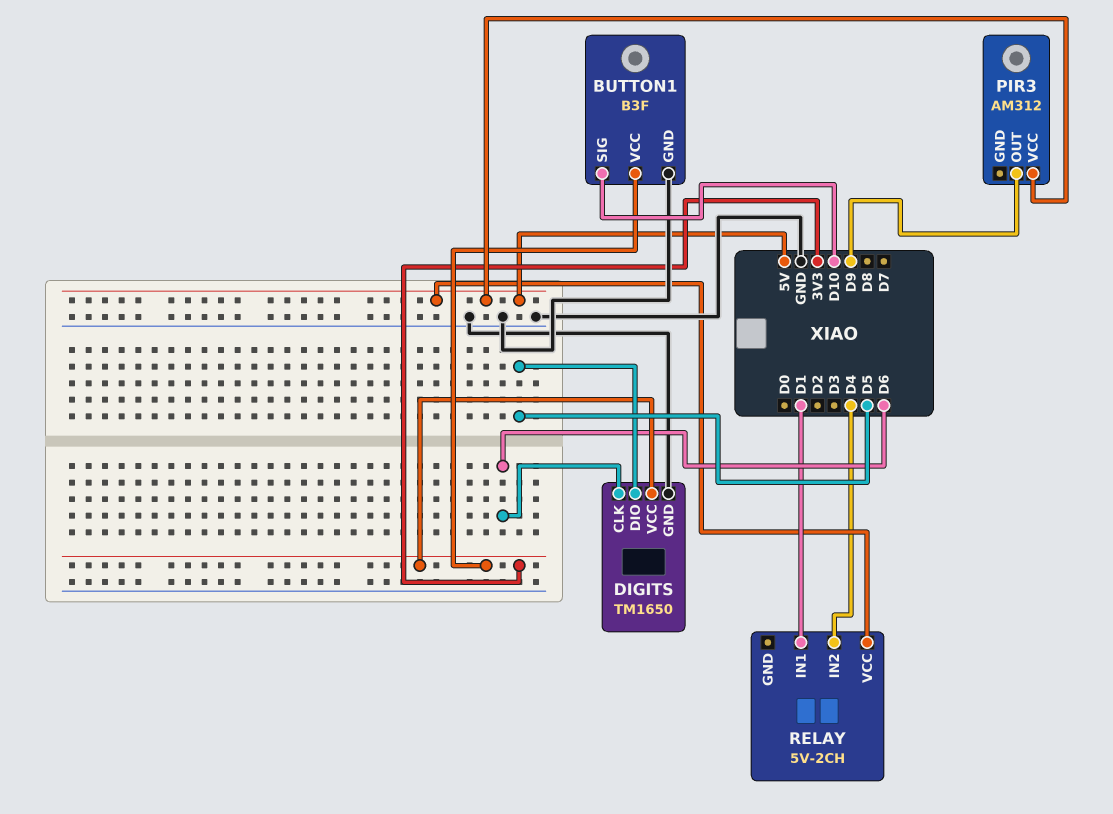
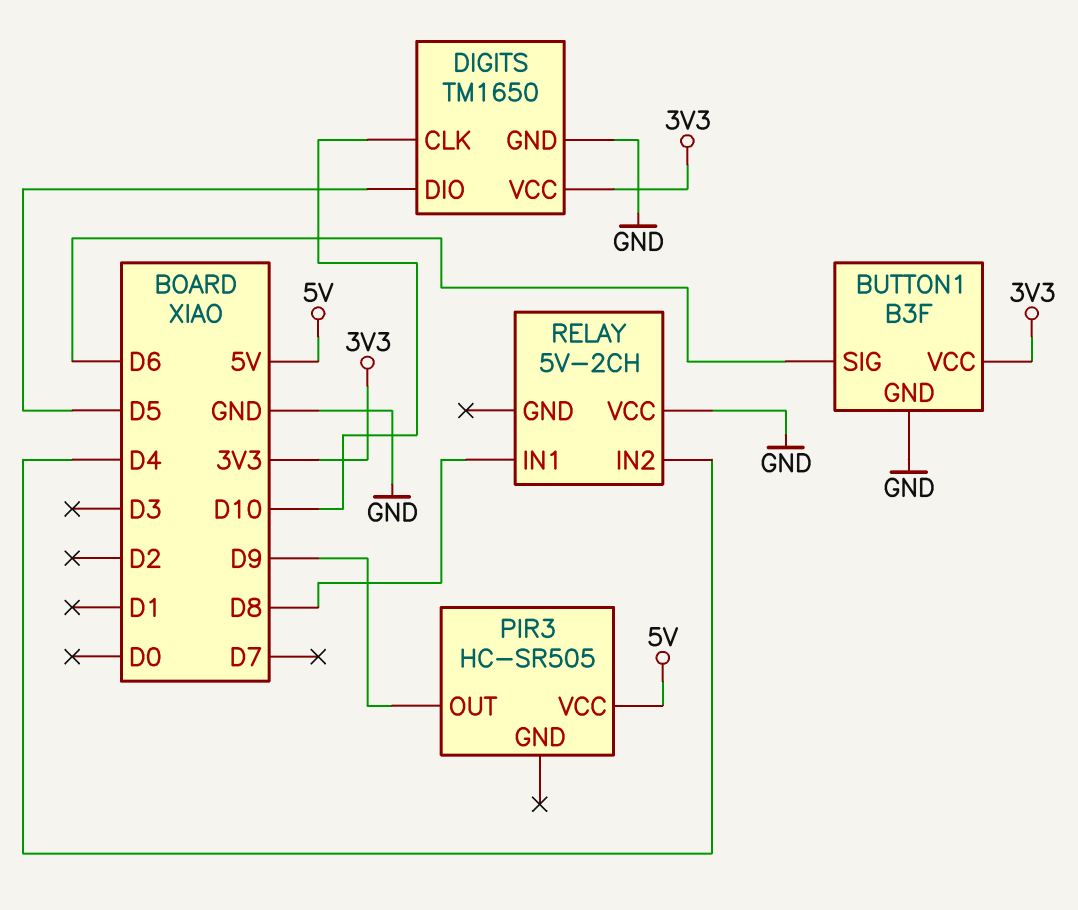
BUTTON1 pin SIG: D10 -> D6
DIGITS pin CLK: D6 -> D10
PIR3: AM312 -> HC-SR505
RELAY pin IN1: D1 -> D8
RELAY pin VCC: 5V -> GND

